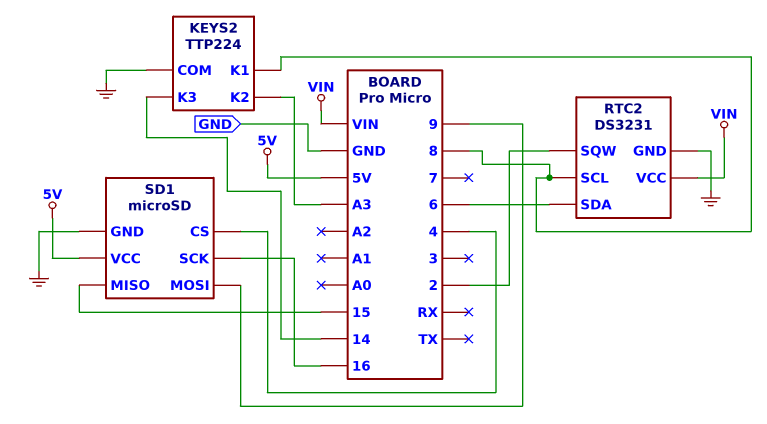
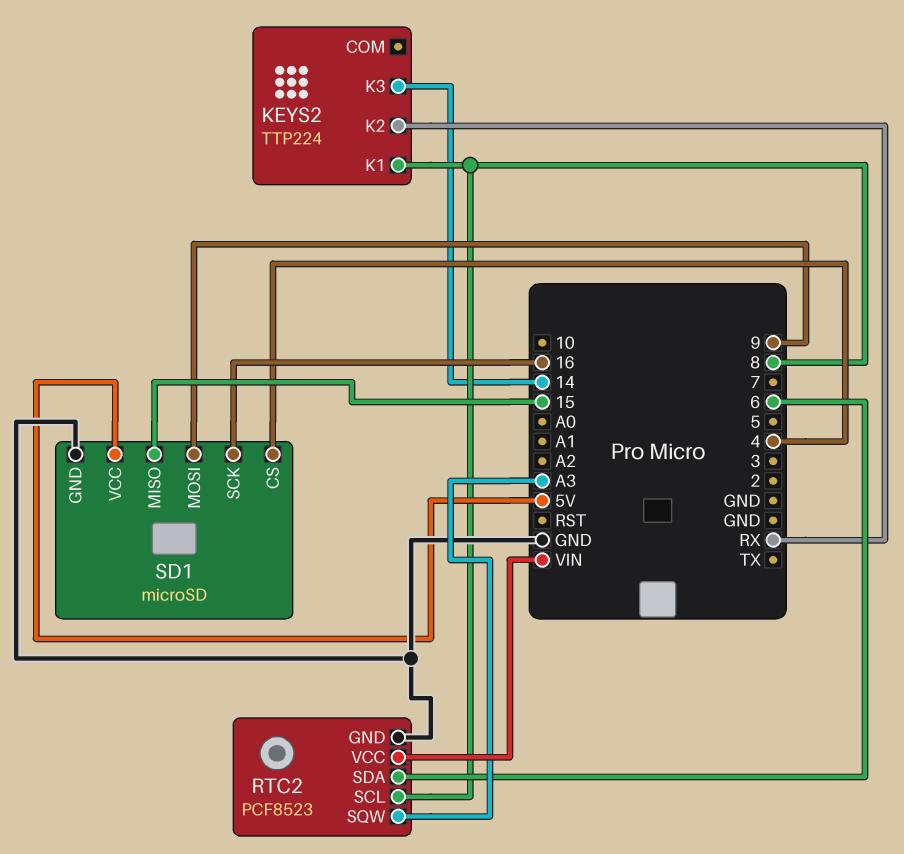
KEYS2 pin COM: GND -> none
KEYS2 pin K2: A3 -> RX
RTC2: DS3231 -> PCF8523
RTC2 pin SQW: 2 -> A3

